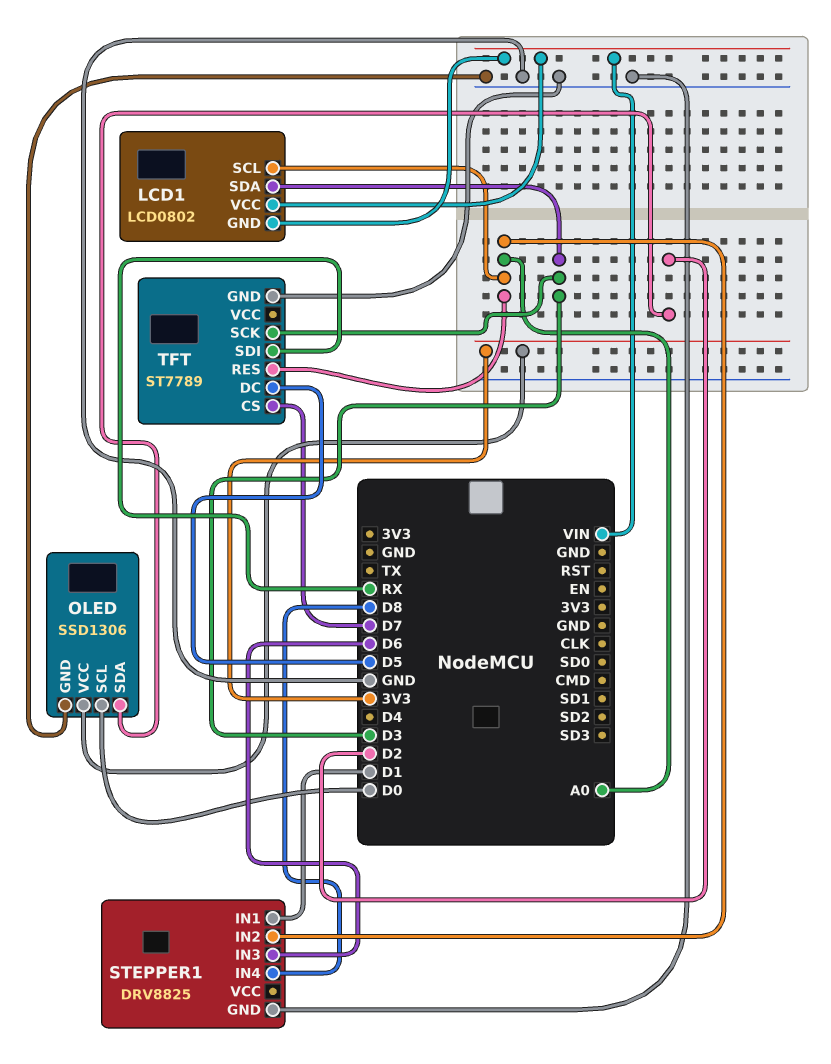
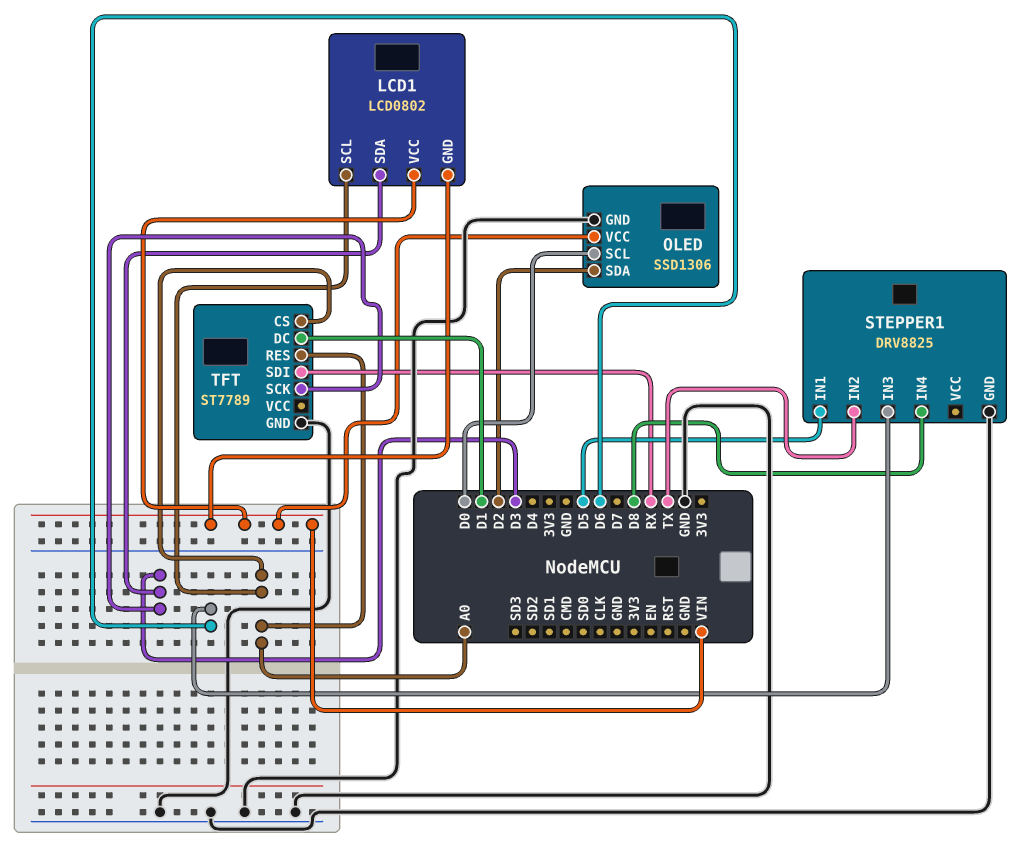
OLED pin VCC: 3V3 -> VIN
STEPPER1 pin IN1: D1 -> D5
STEPPER1 pin IN2: A0 -> TX
TFT pin CS: D7 -> A0
TFT pin DC: D5 -> D1

